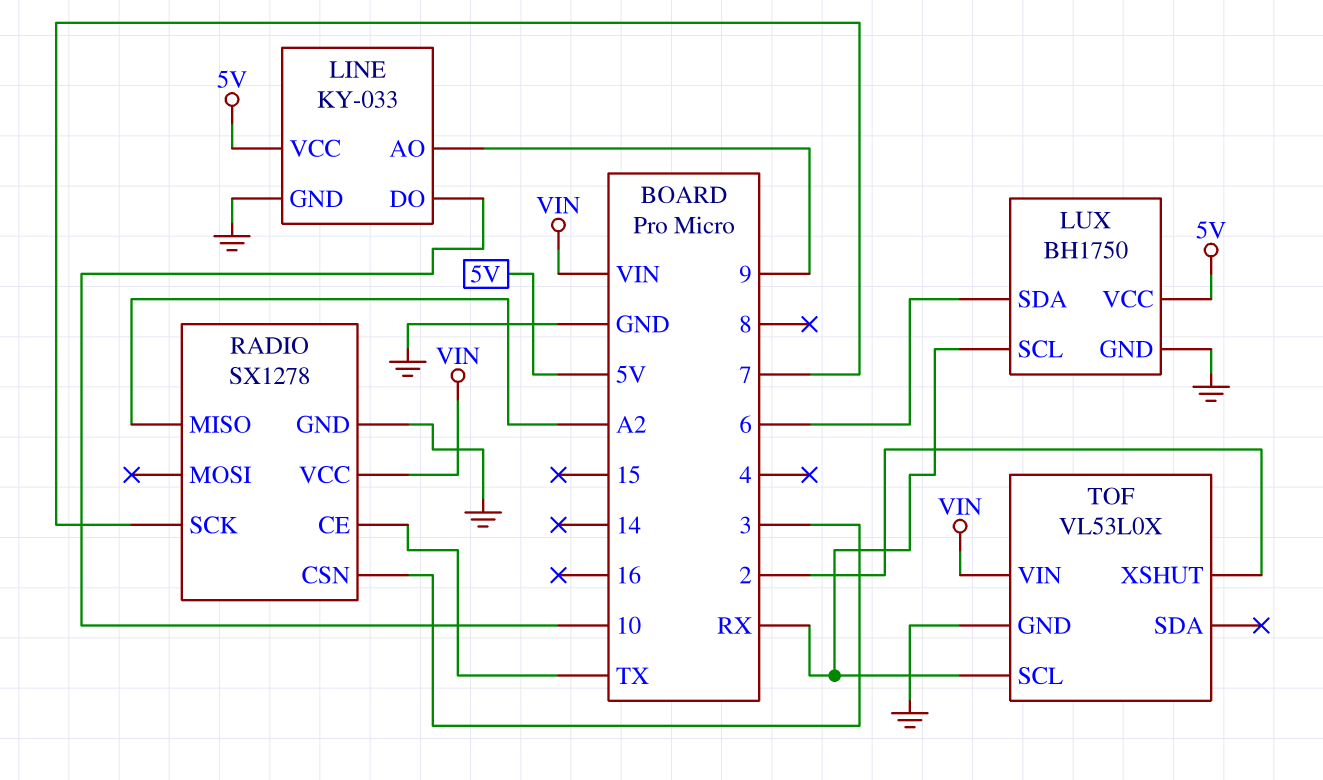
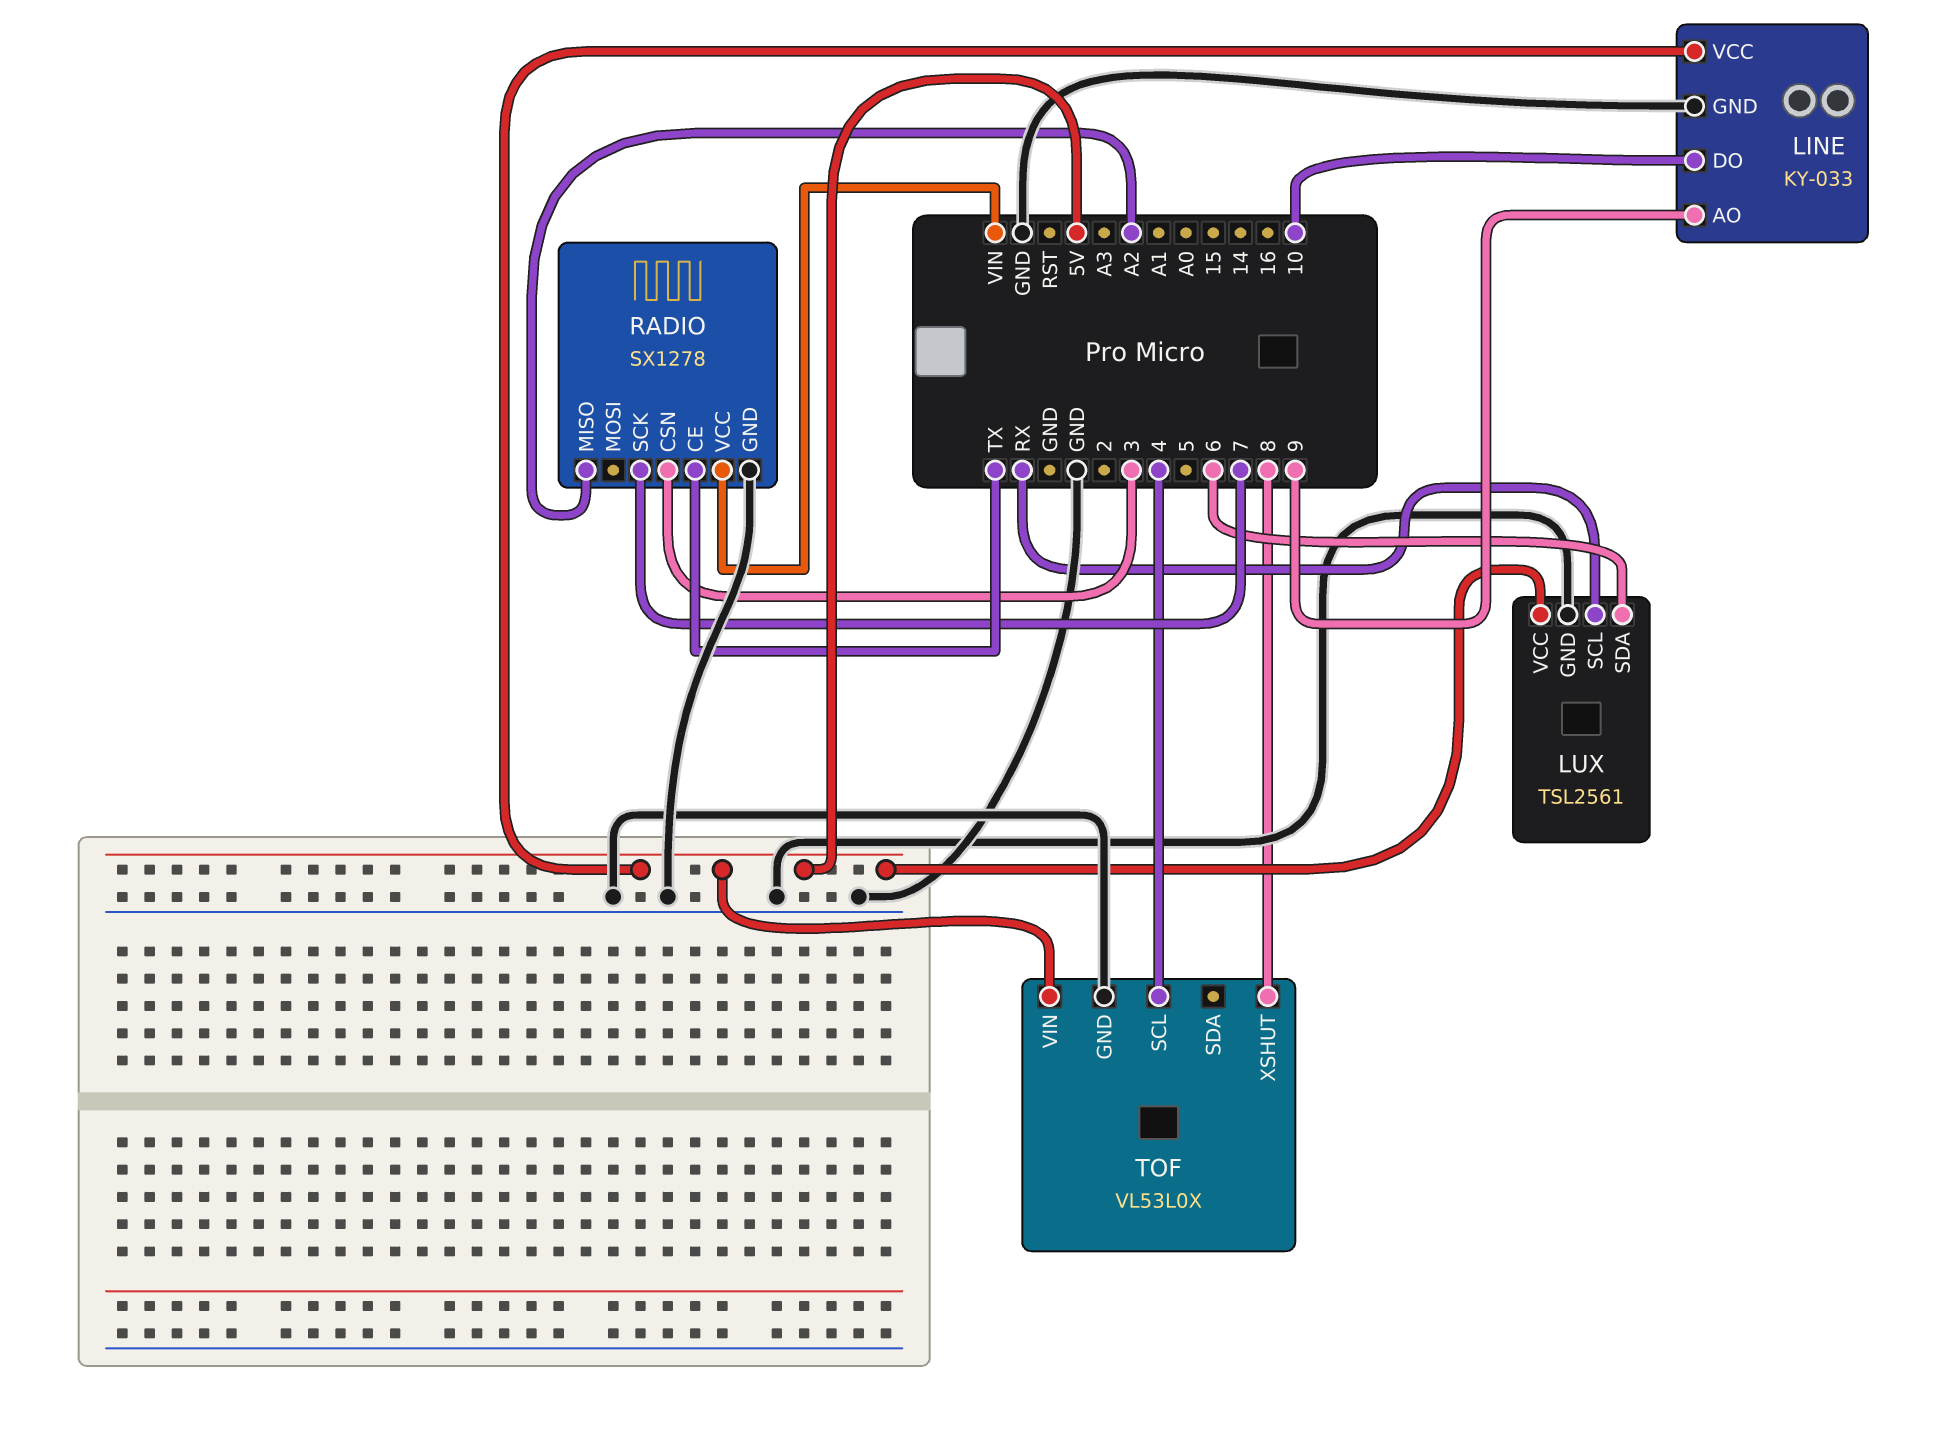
LUX: BH1750 -> TSL2561
TOF pin SCL: RX -> 4
TOF pin VIN: VIN -> 5V
TOF pin XSHUT: 2 -> 8

